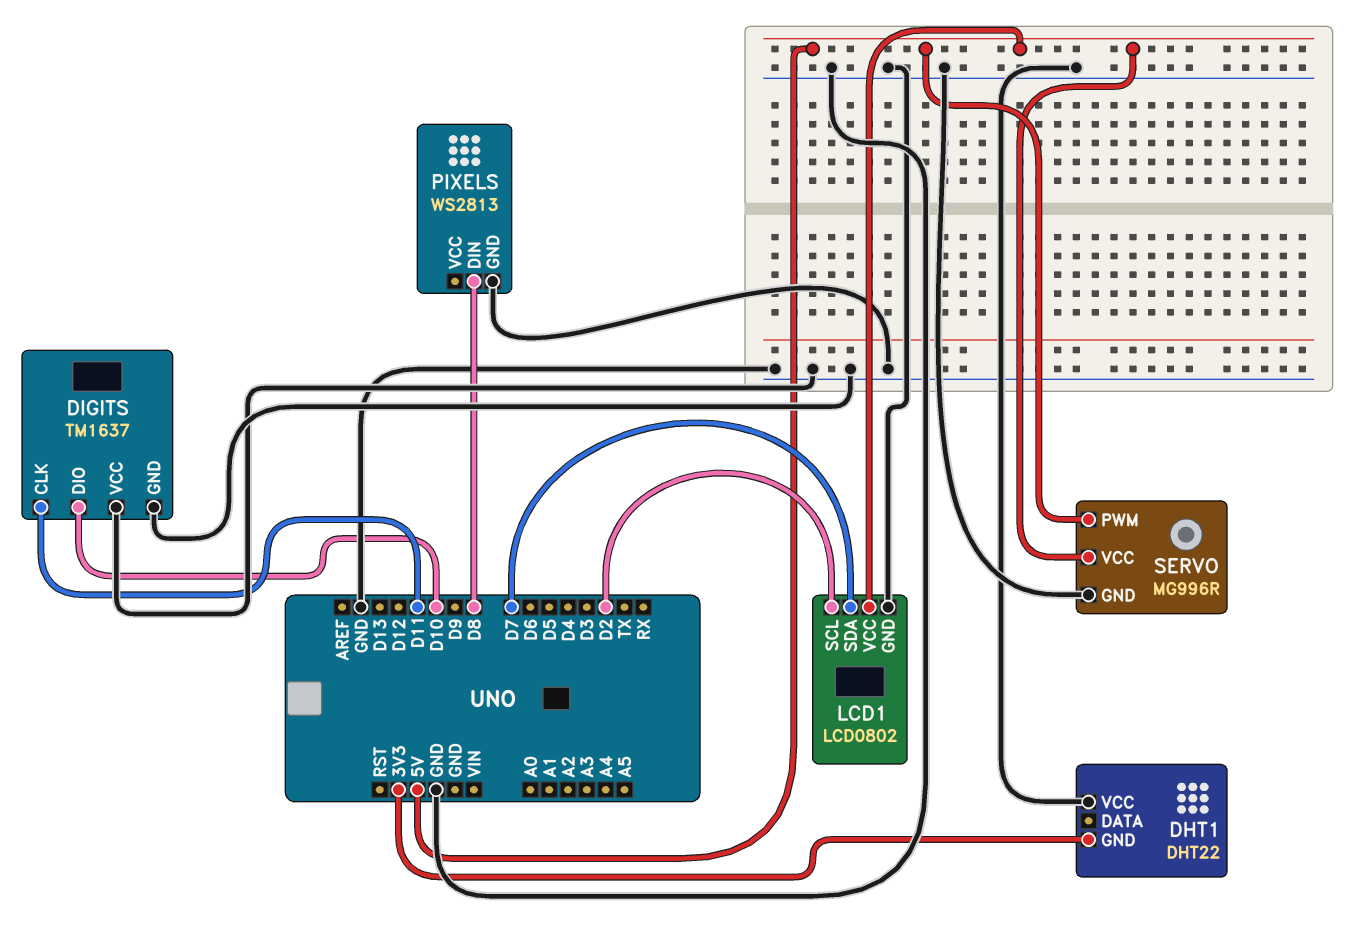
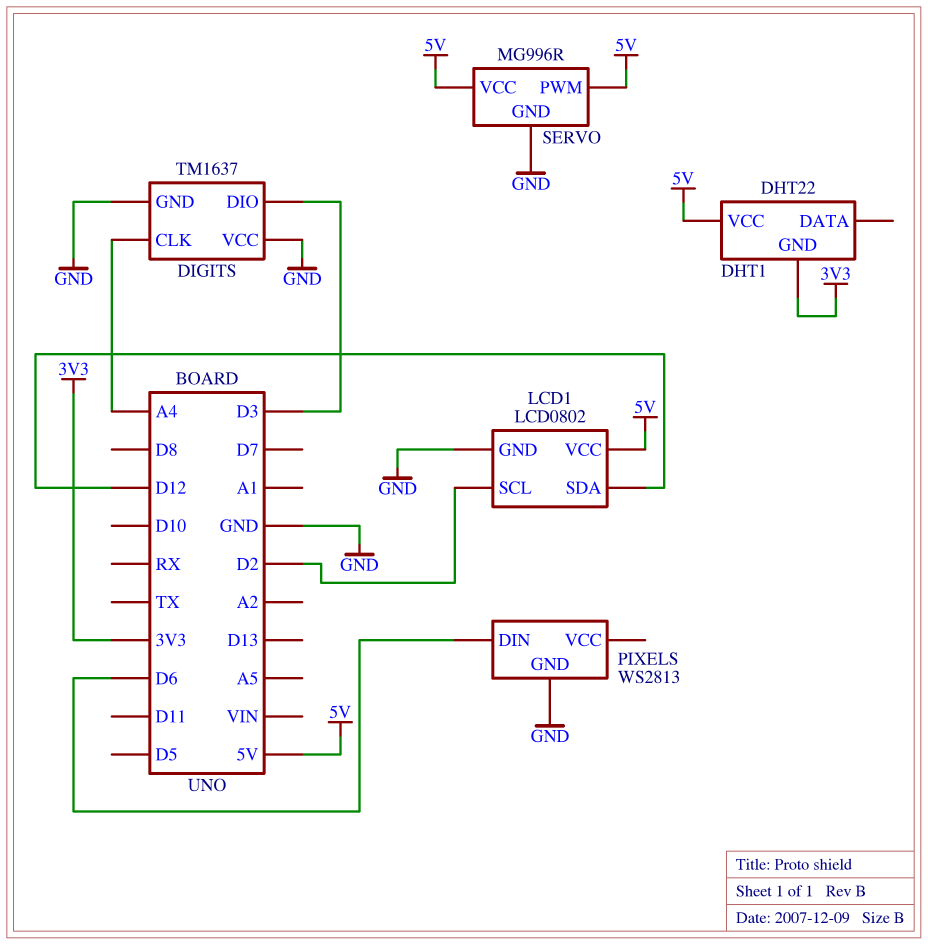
DHT1 pin VCC: GND -> 5V
DIGITS pin CLK: D11 -> A4
DIGITS pin DIO: D10 -> D3
LCD1 pin SDA: D7 -> D12
PIXELS pin DIN: D8 -> D6

